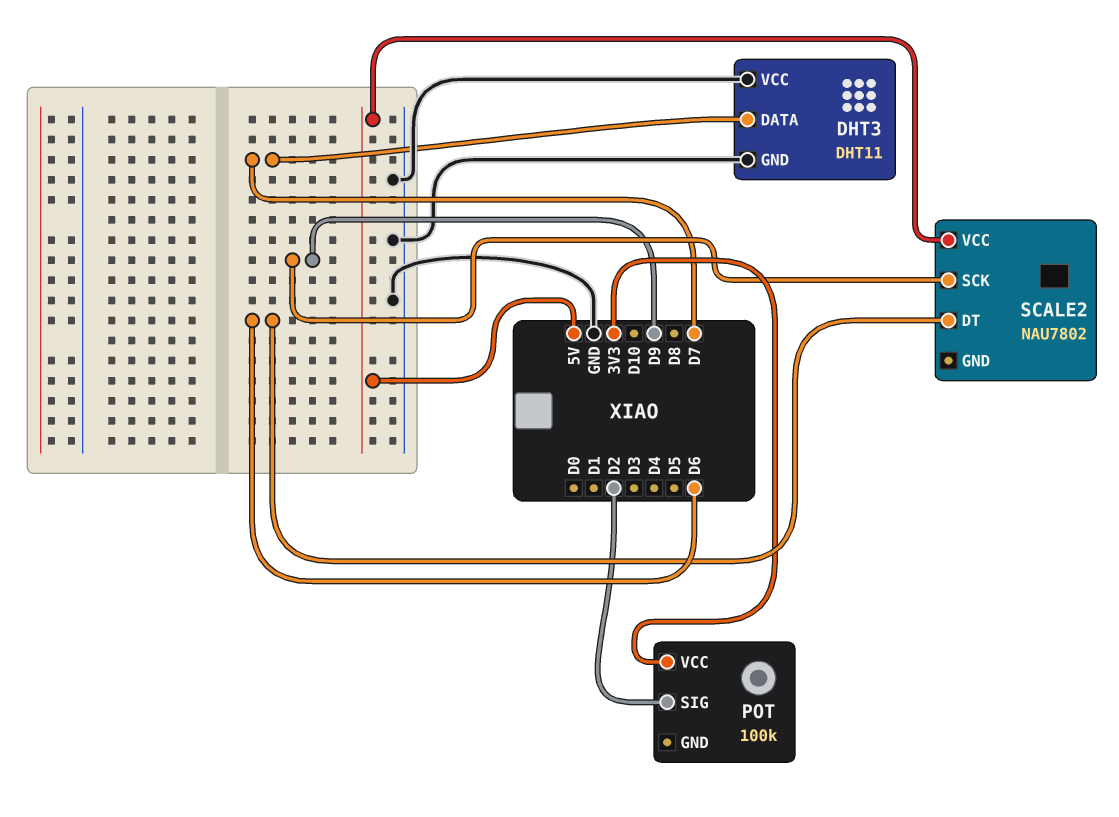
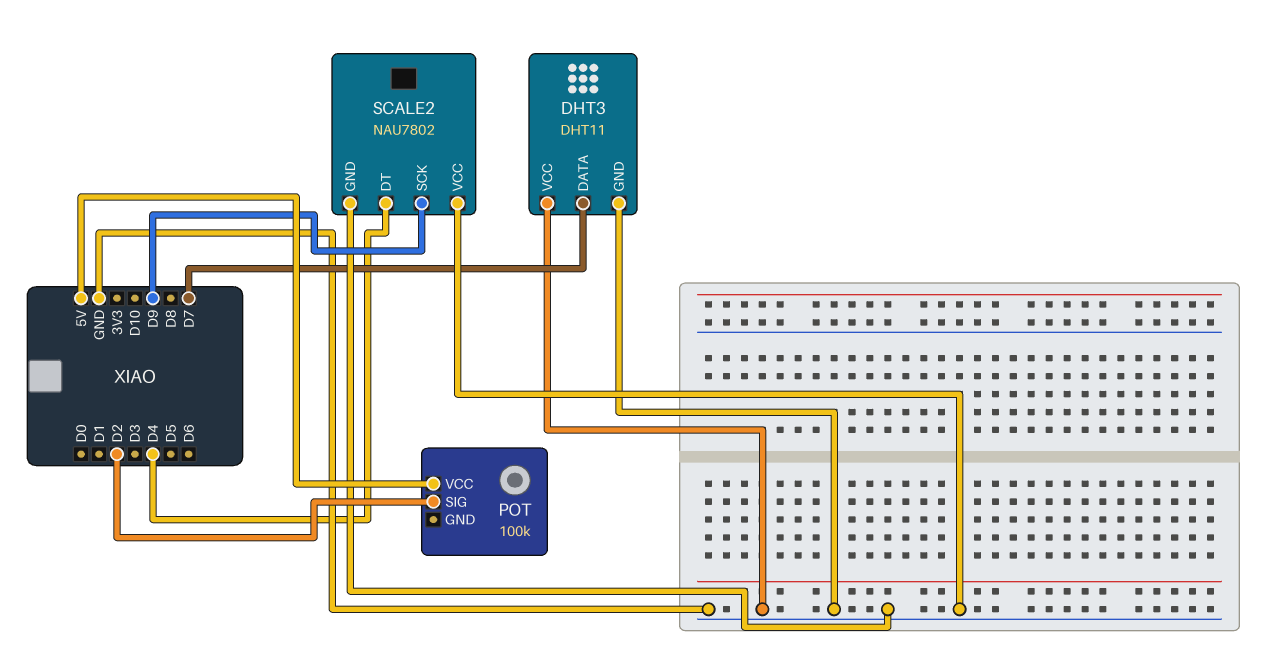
POT pin VCC: 3V3 -> 5V
SCALE2 pin DT: D6 -> D4
SCALE2 pin GND: none -> GND
SCALE2 pin VCC: 5V -> GND

